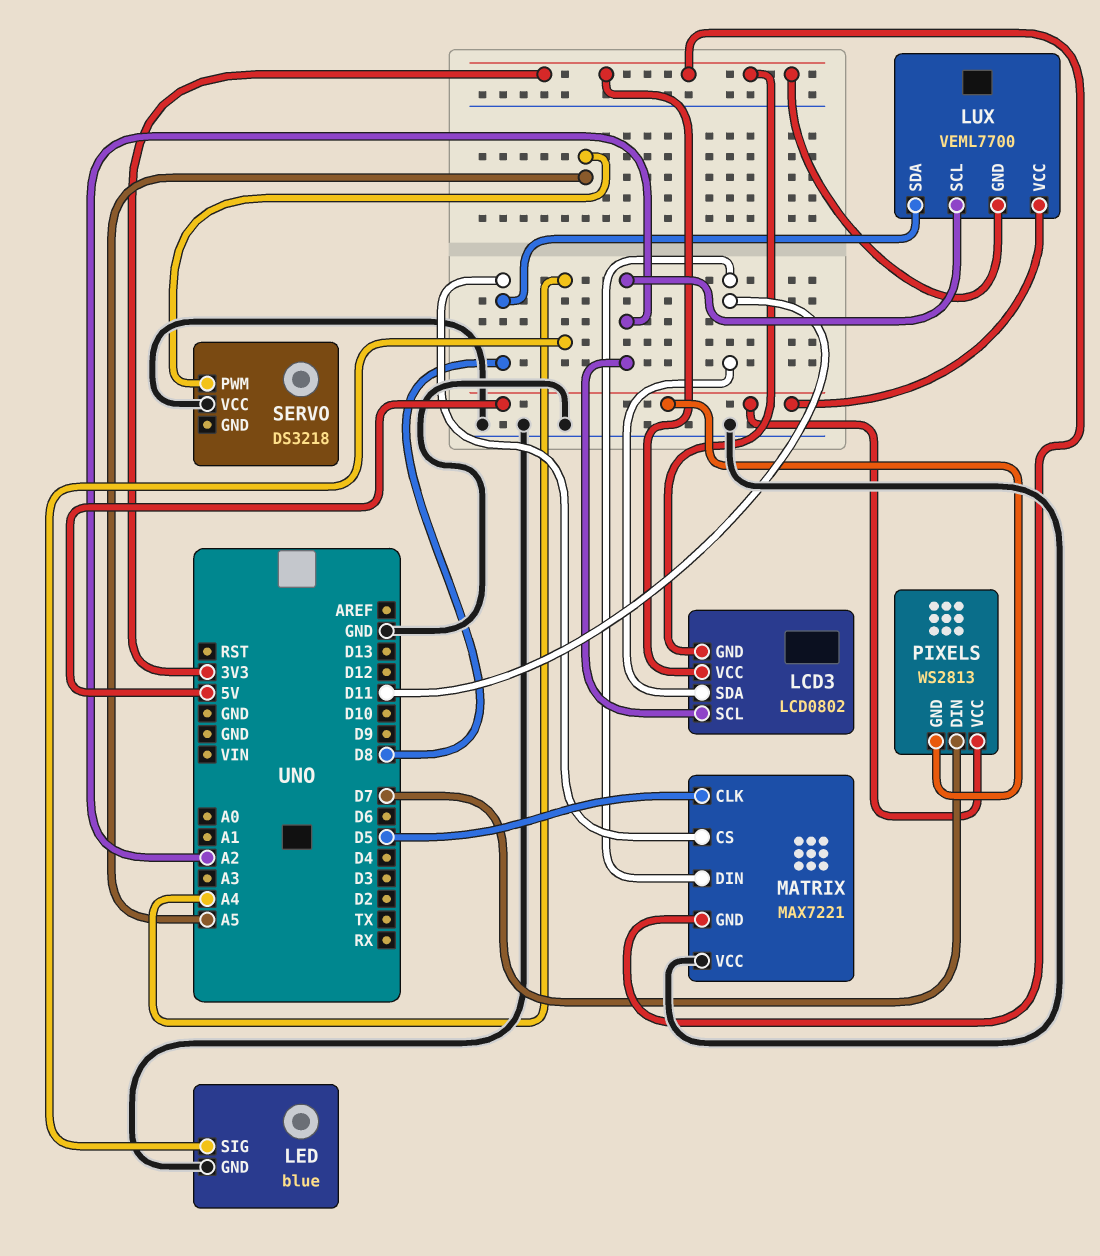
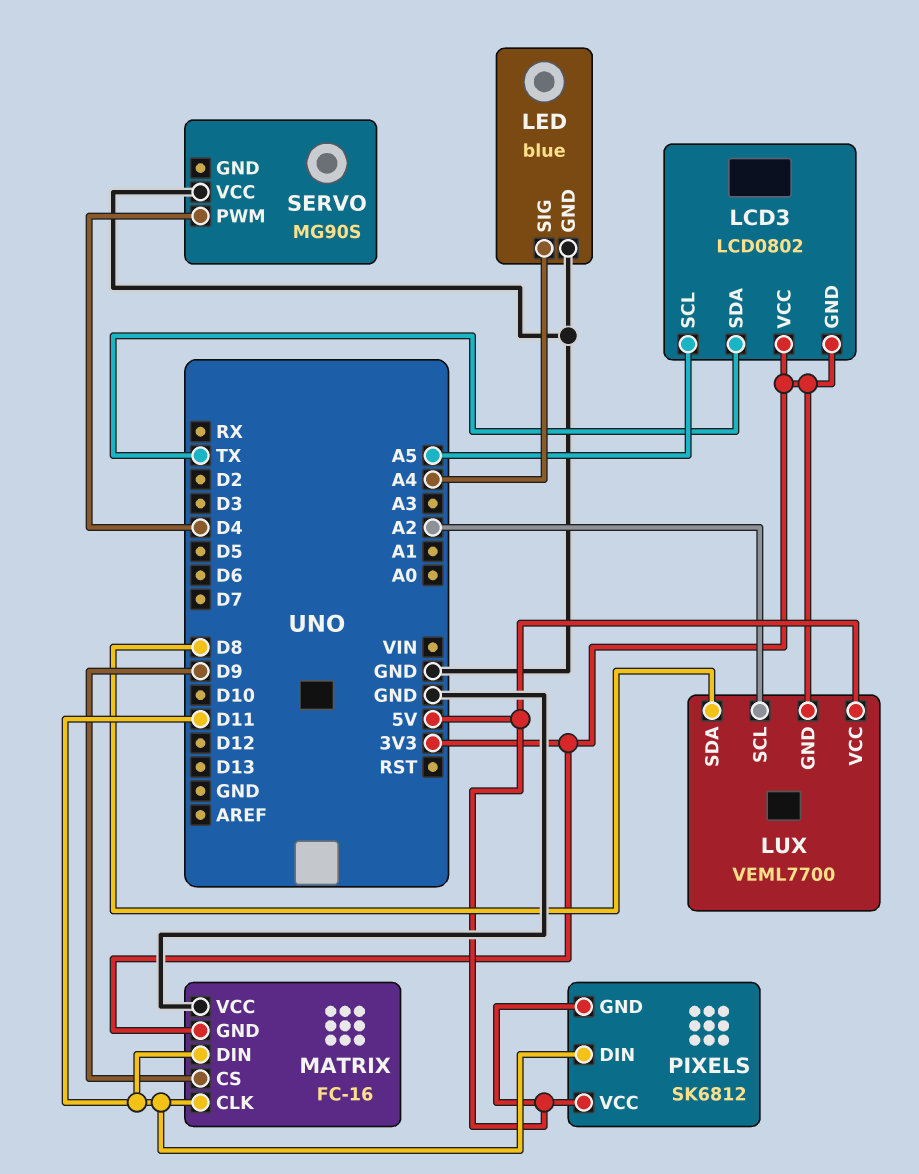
LCD3 pin SCL: A2 -> A5
LCD3 pin SDA: D11 -> TX
MATRIX: MAX7221 -> FC-16
MATRIX pin CLK: D5 -> D11
MATRIX pin CS: D8 -> D9
PIXELS: WS2813 -> SK6812
PIXELS pin DIN: D7 -> D11
SERVO: DS3218 -> MG90S
SERVO pin PWM: A5 -> D4

